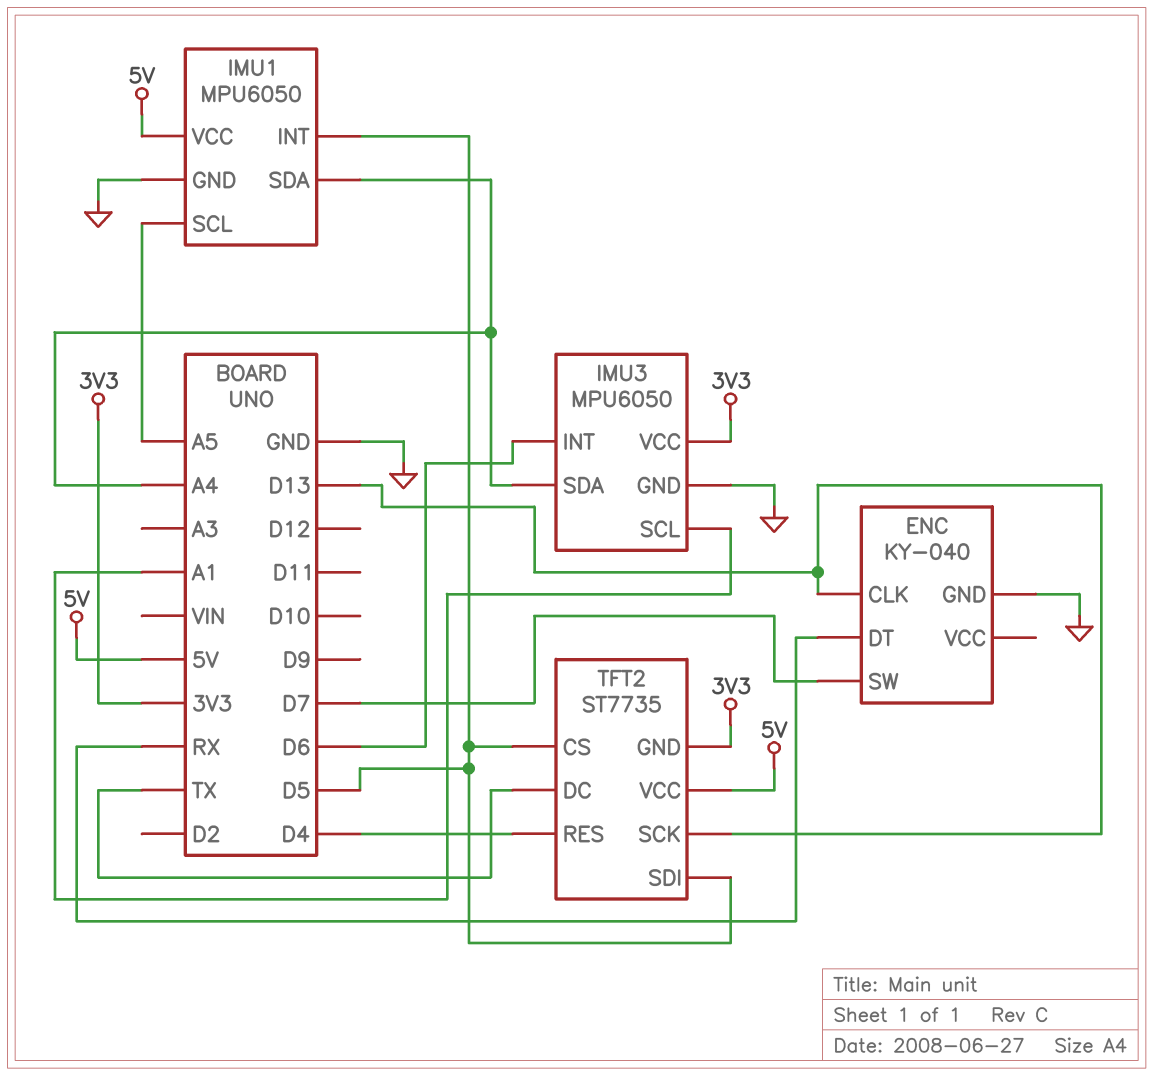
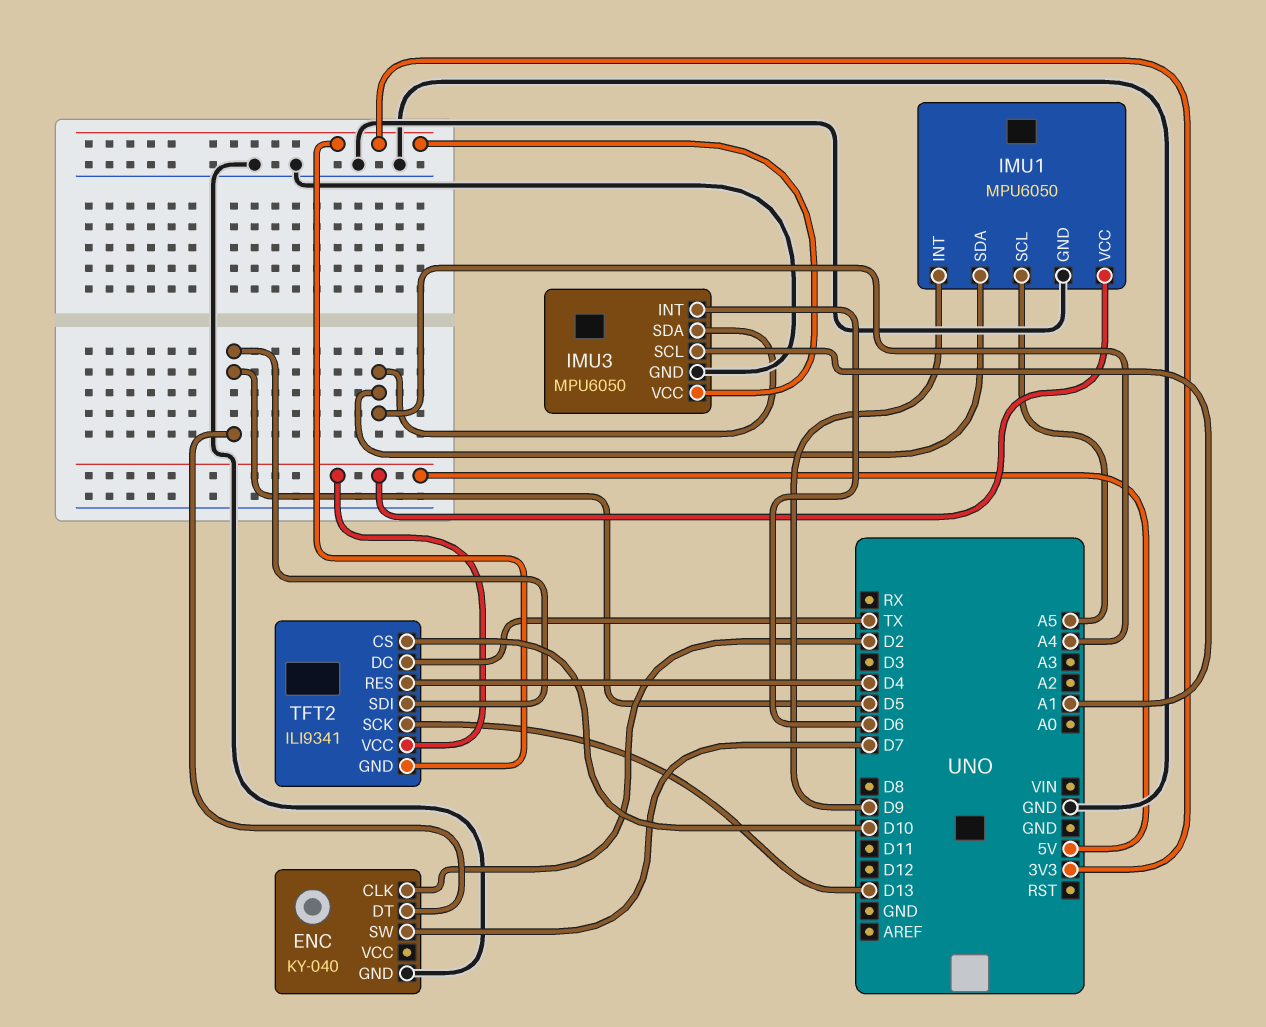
ENC pin CLK: D13 -> D2
ENC pin DT: RX -> D5
IMU1 pin INT: D5 -> D9
TFT2: ST7735 -> ILI9341
TFT2 pin CS: D5 -> D10

